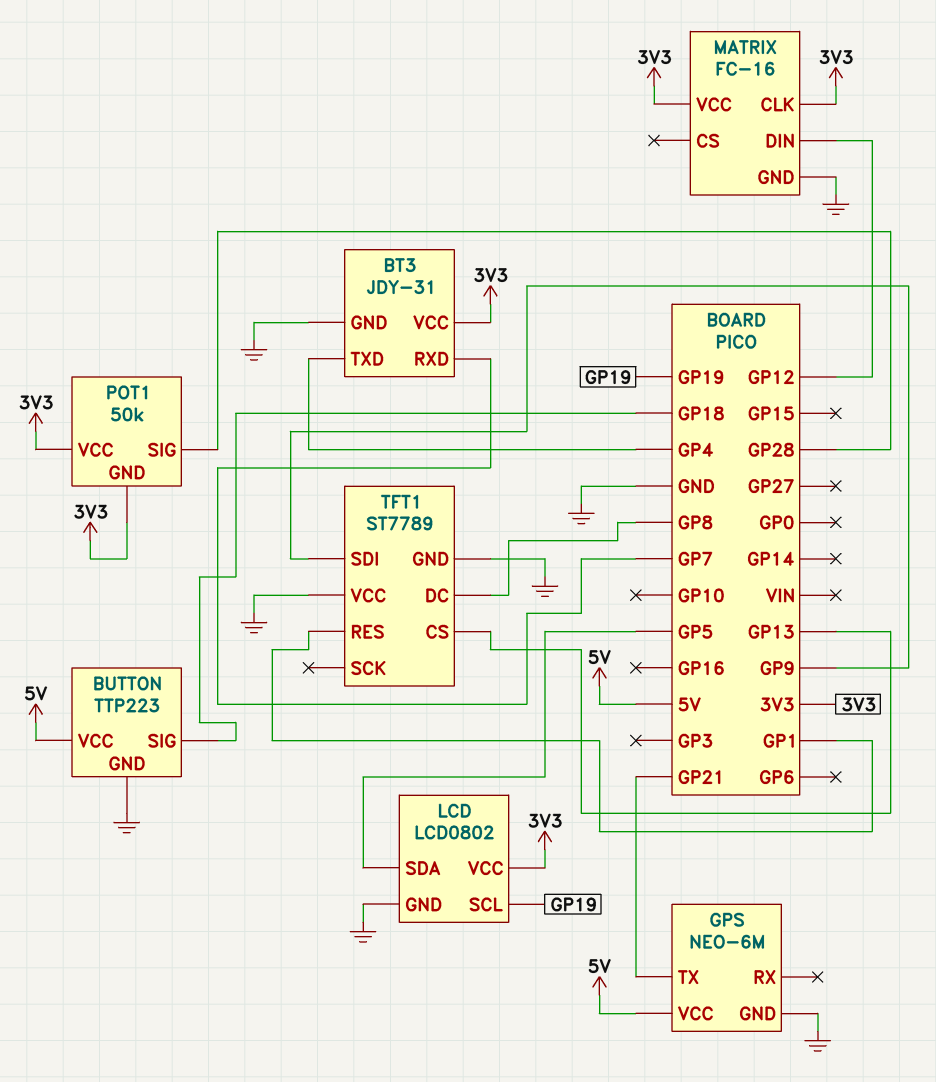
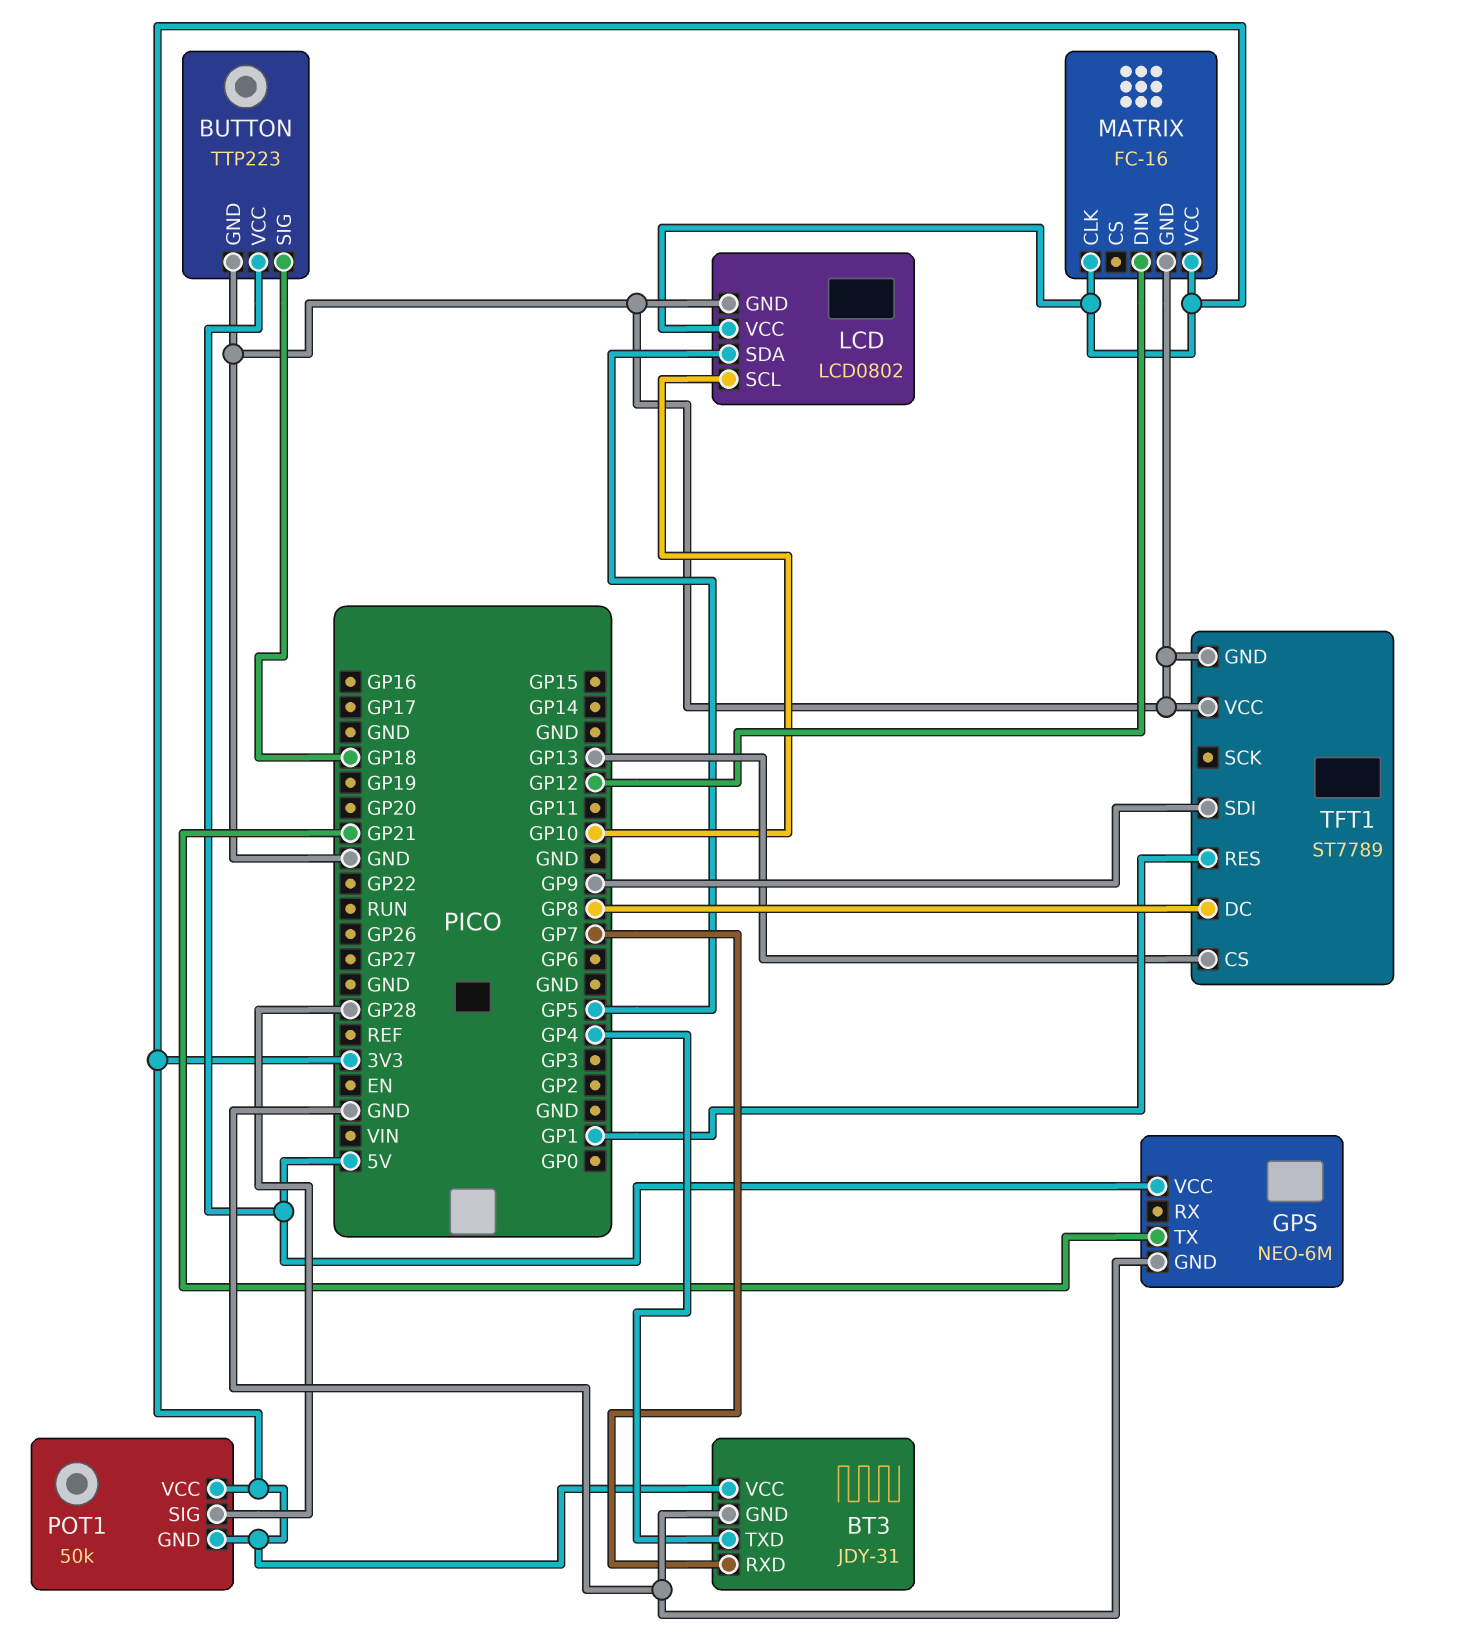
LCD pin SCL: GP19 -> GP10

